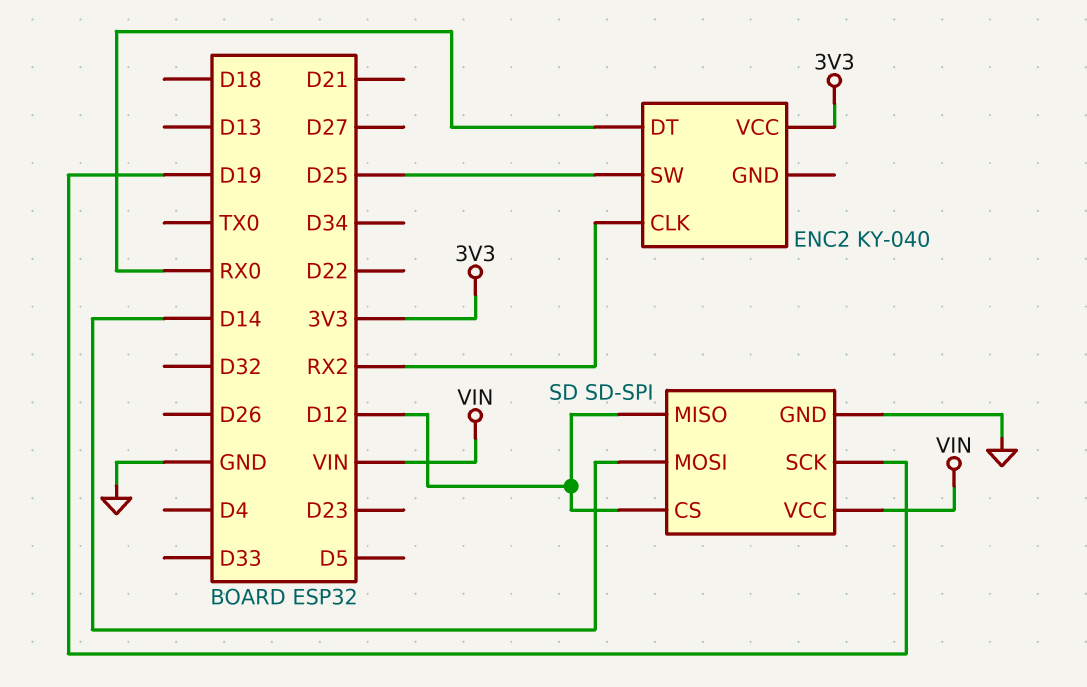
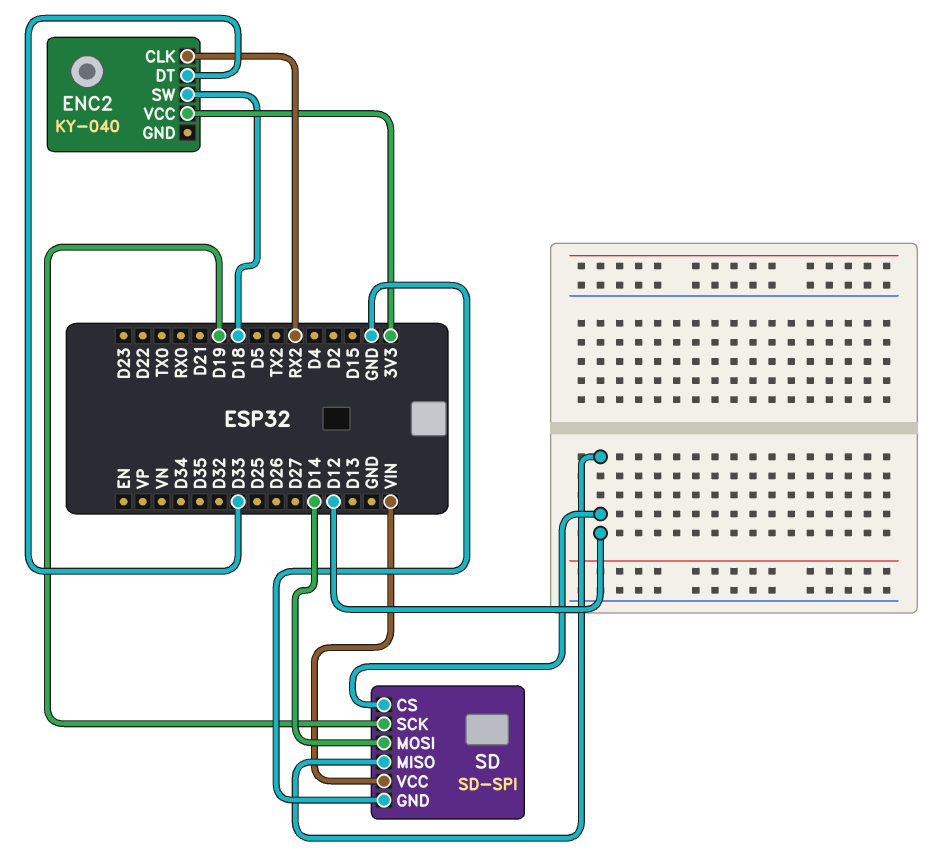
ENC2 pin DT: RX0 -> D33
ENC2 pin SW: D25 -> D18

